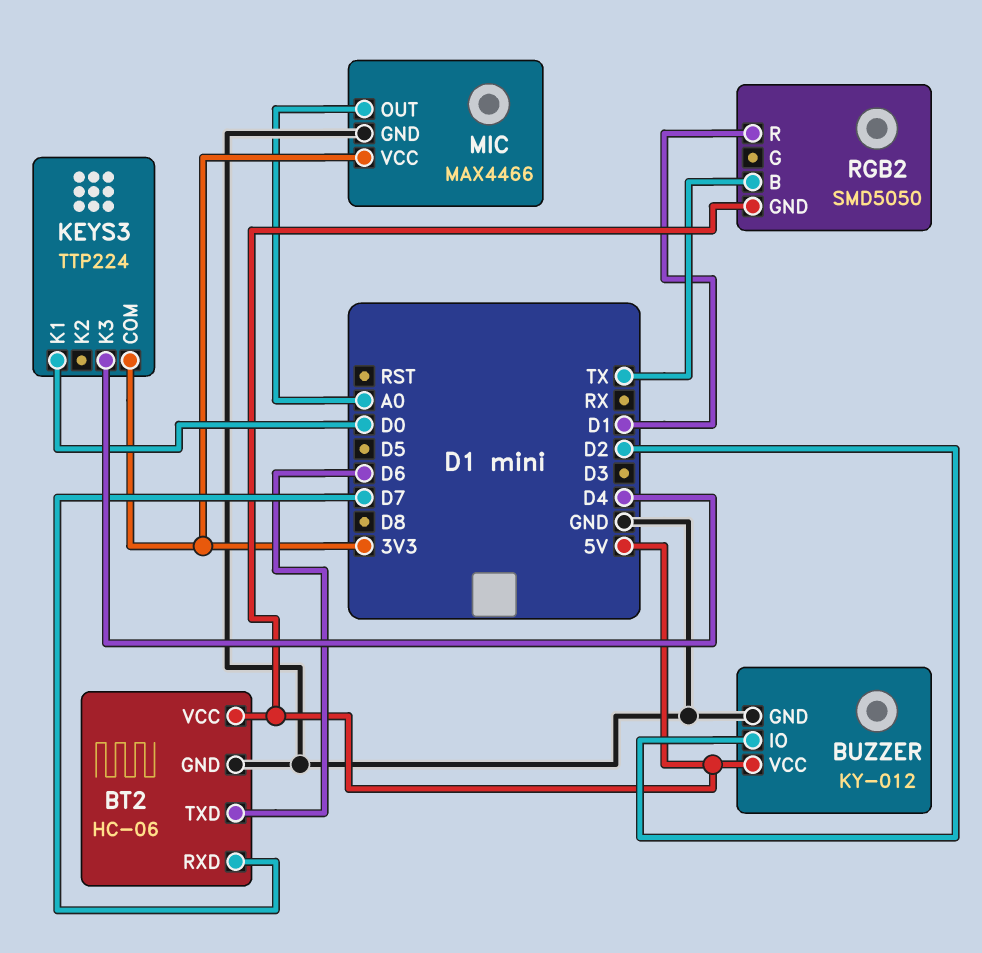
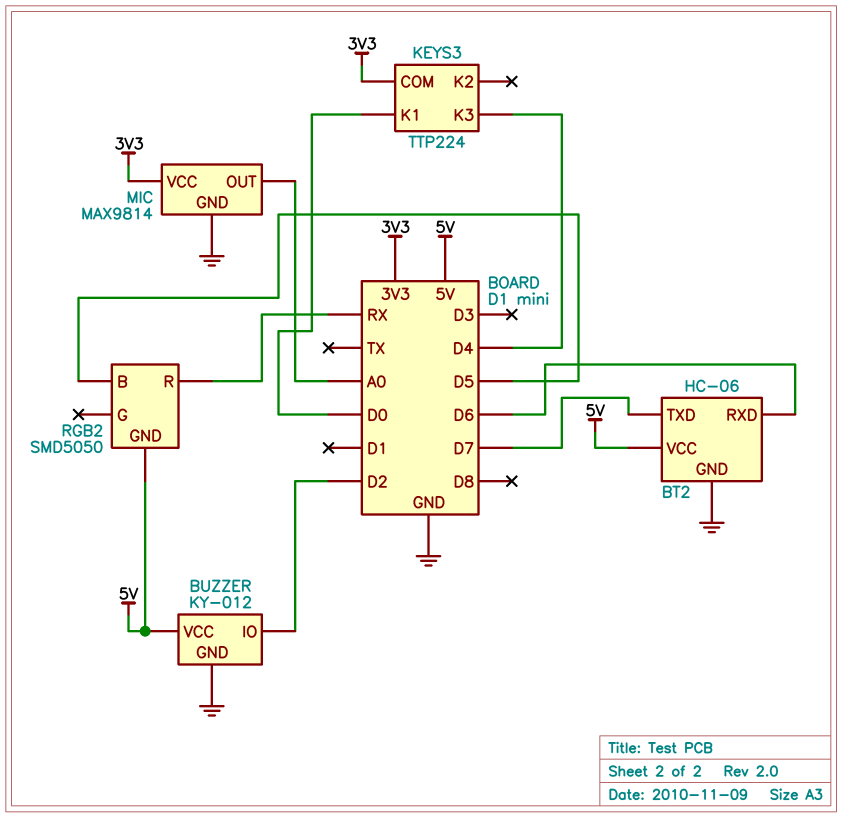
BT2 pin RXD: D7 -> D6
BT2 pin TXD: D6 -> D7
MIC: MAX4466 -> MAX9814
RGB2 pin B: TX -> D5
RGB2 pin R: D1 -> RX

